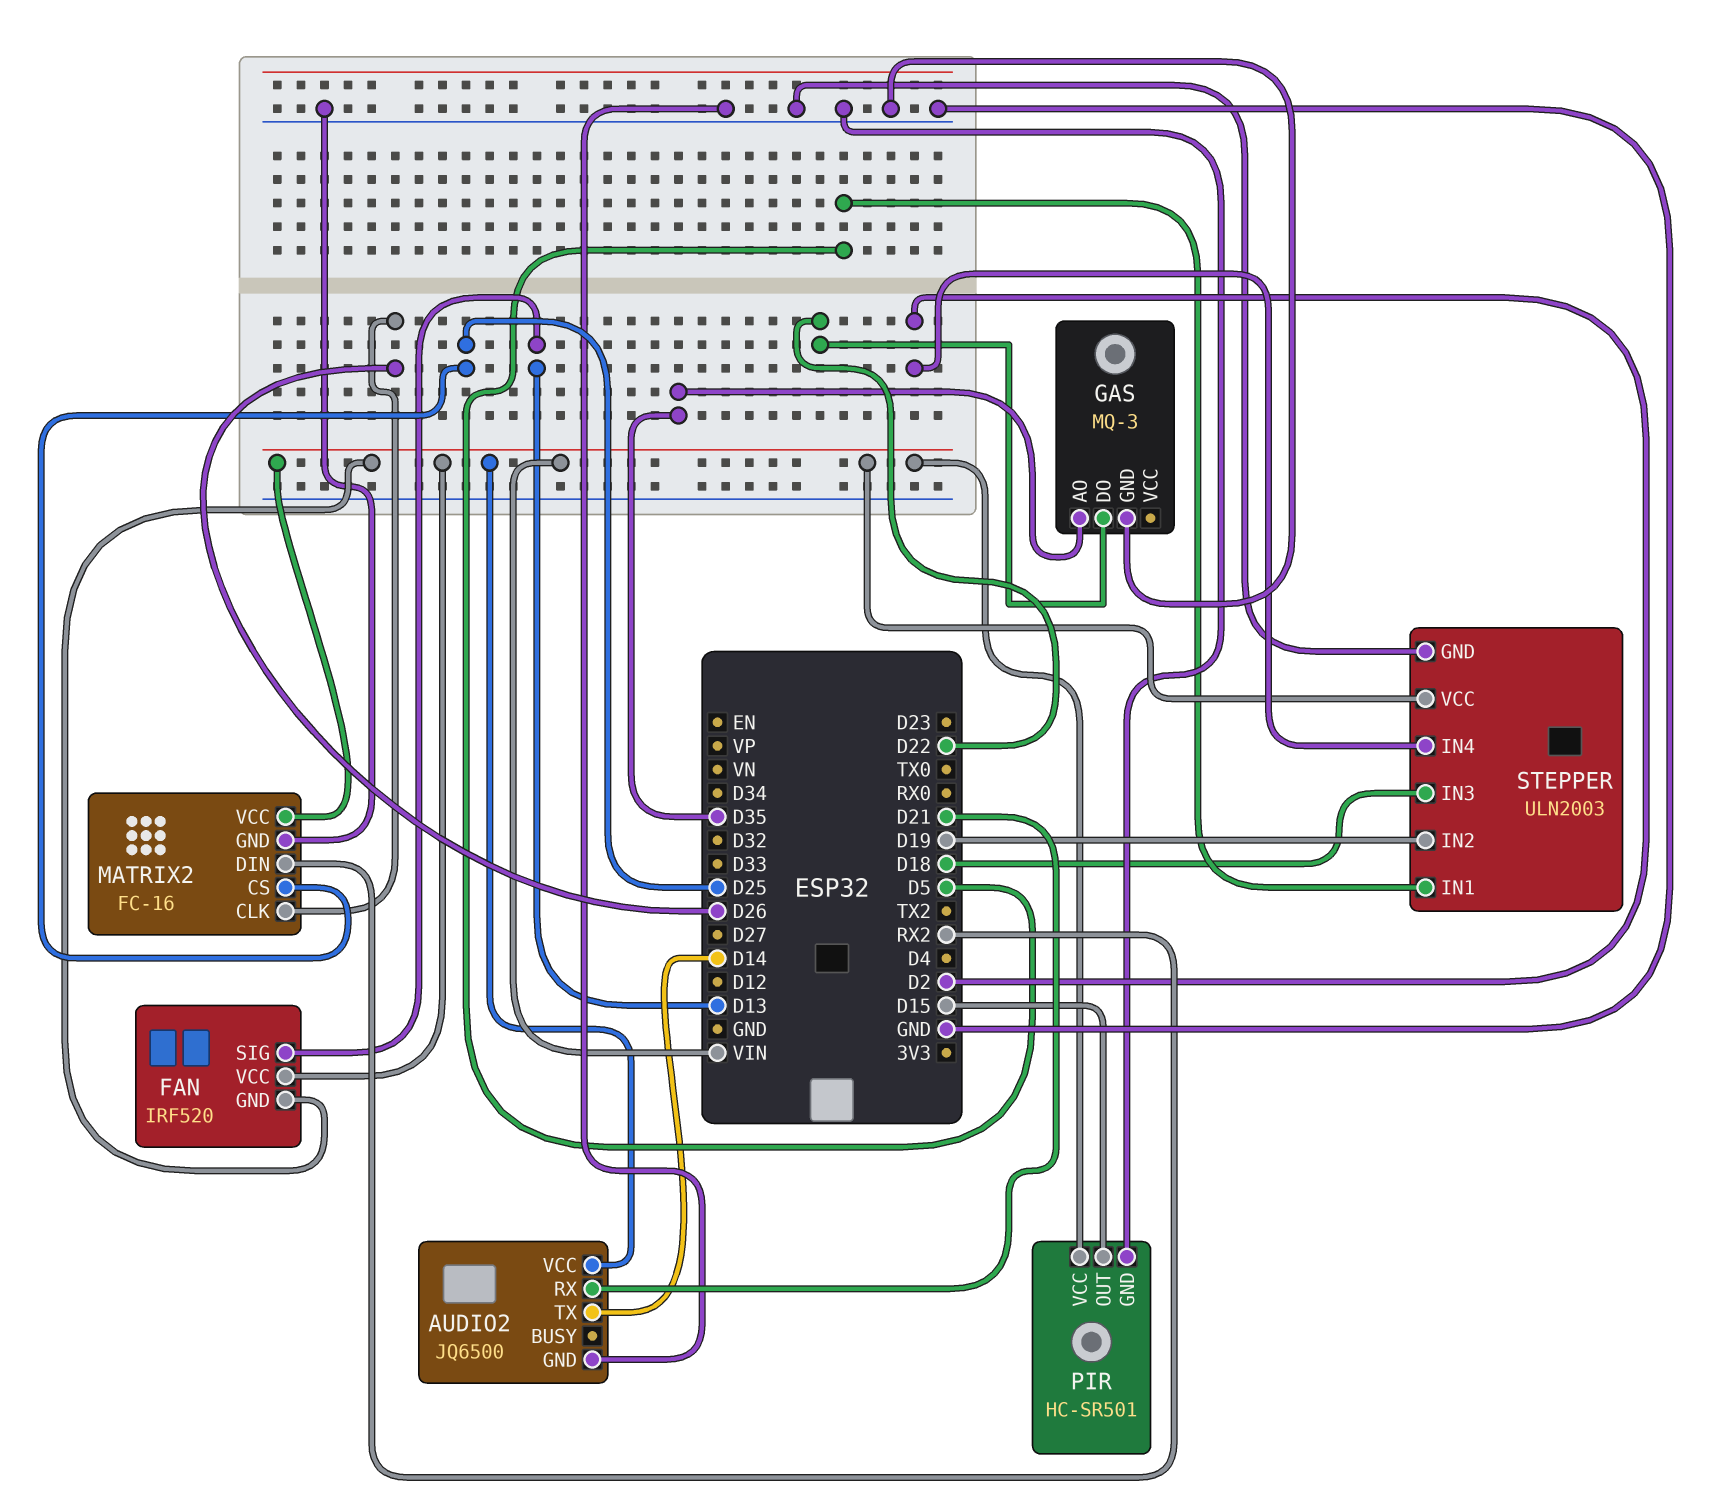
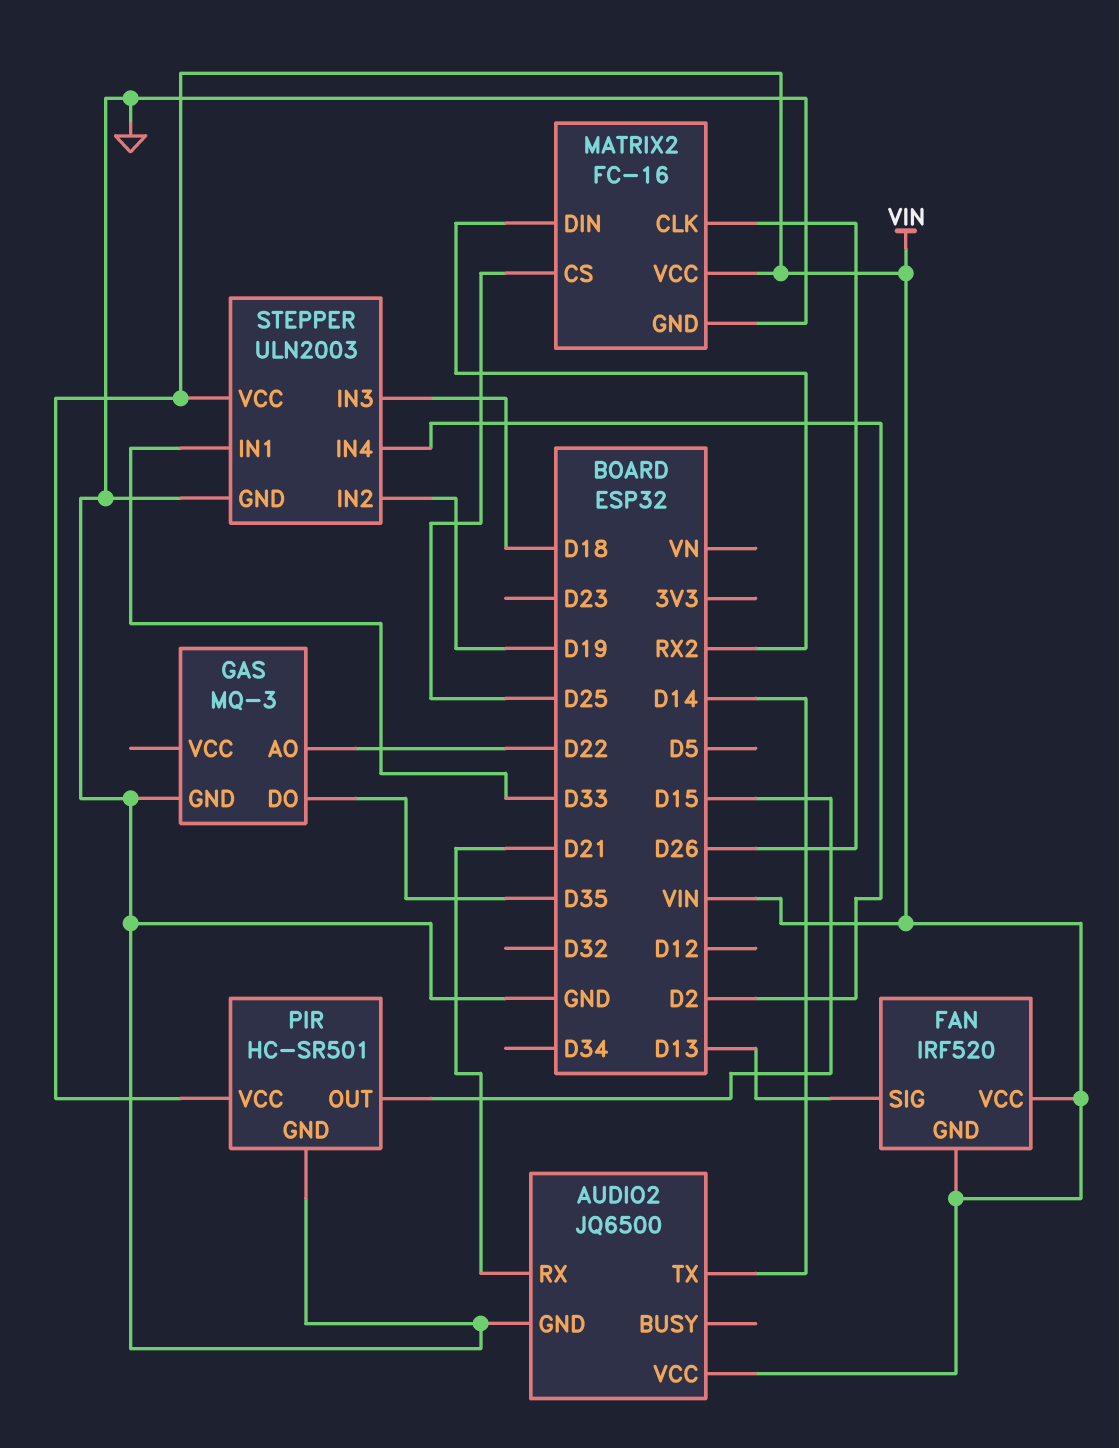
GAS pin AO: D35 -> D22
GAS pin DO: D22 -> D35
STEPPER pin IN1: D5 -> D33

